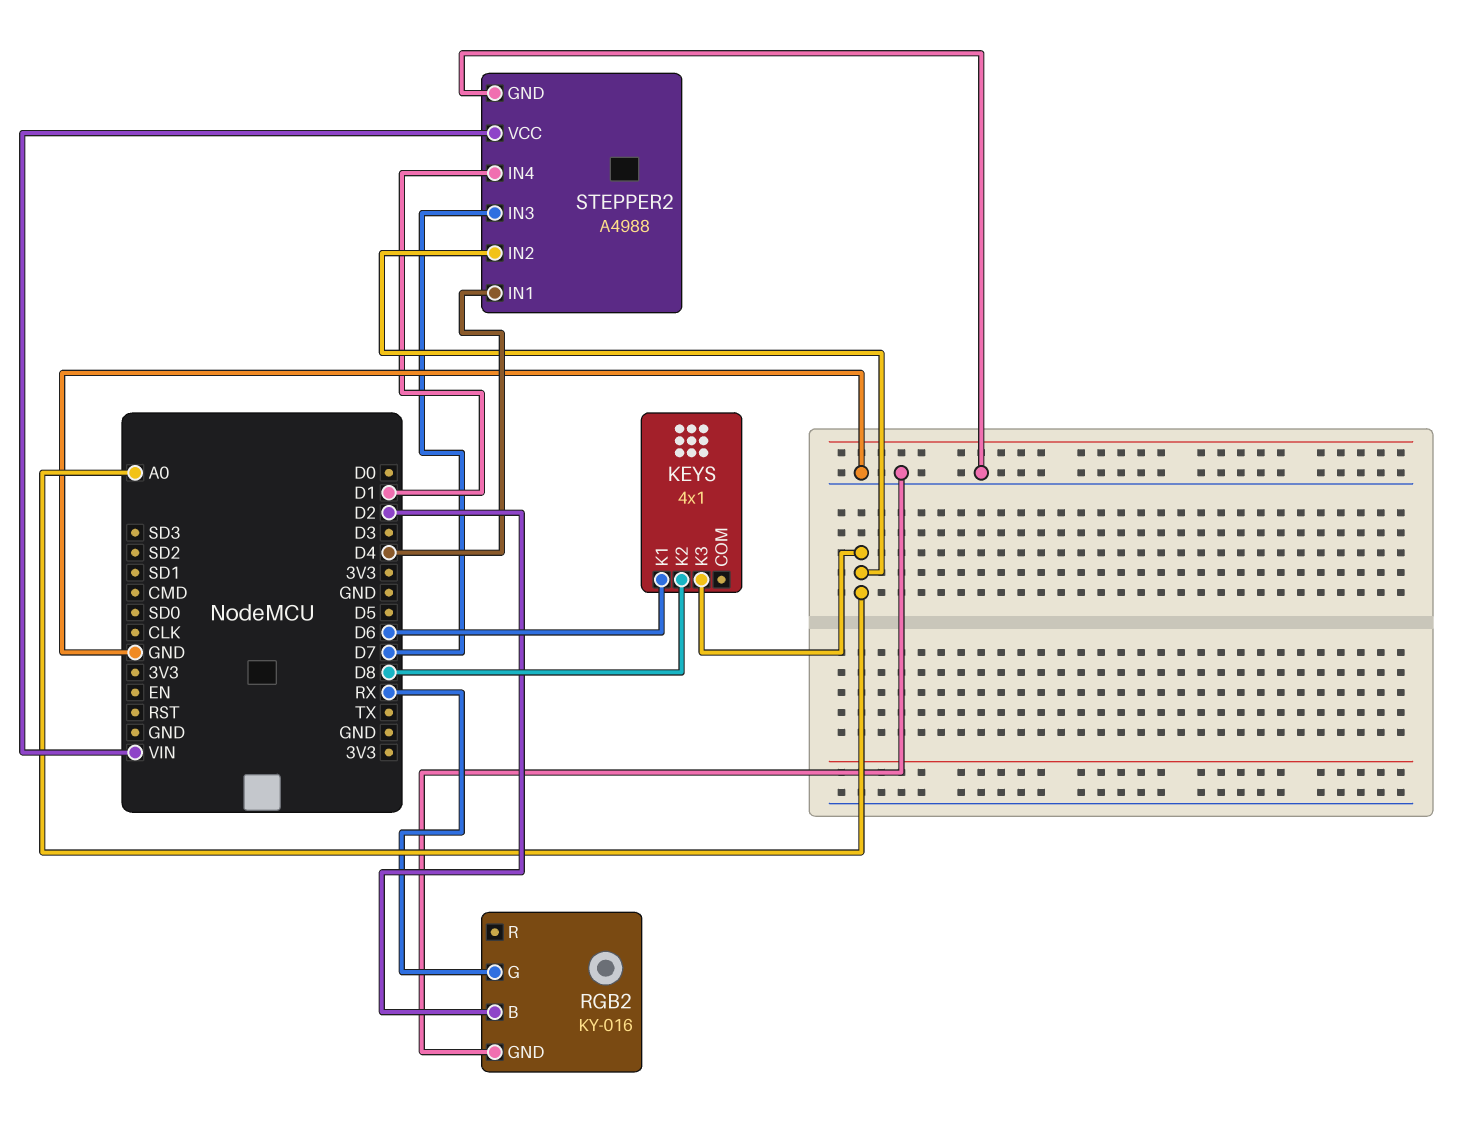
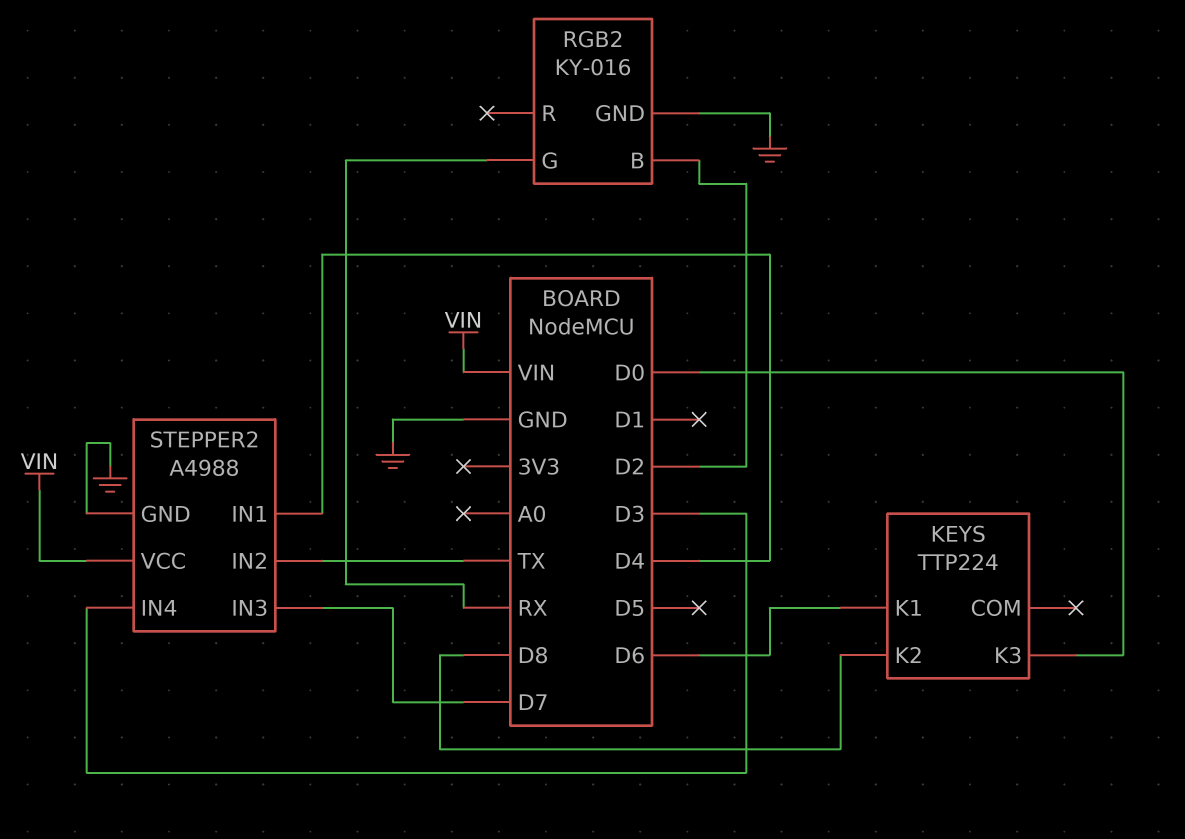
KEYS: 4x1 -> TTP224
KEYS pin K3: A0 -> D0
STEPPER2 pin IN2: A0 -> TX
STEPPER2 pin IN4: D1 -> D3

